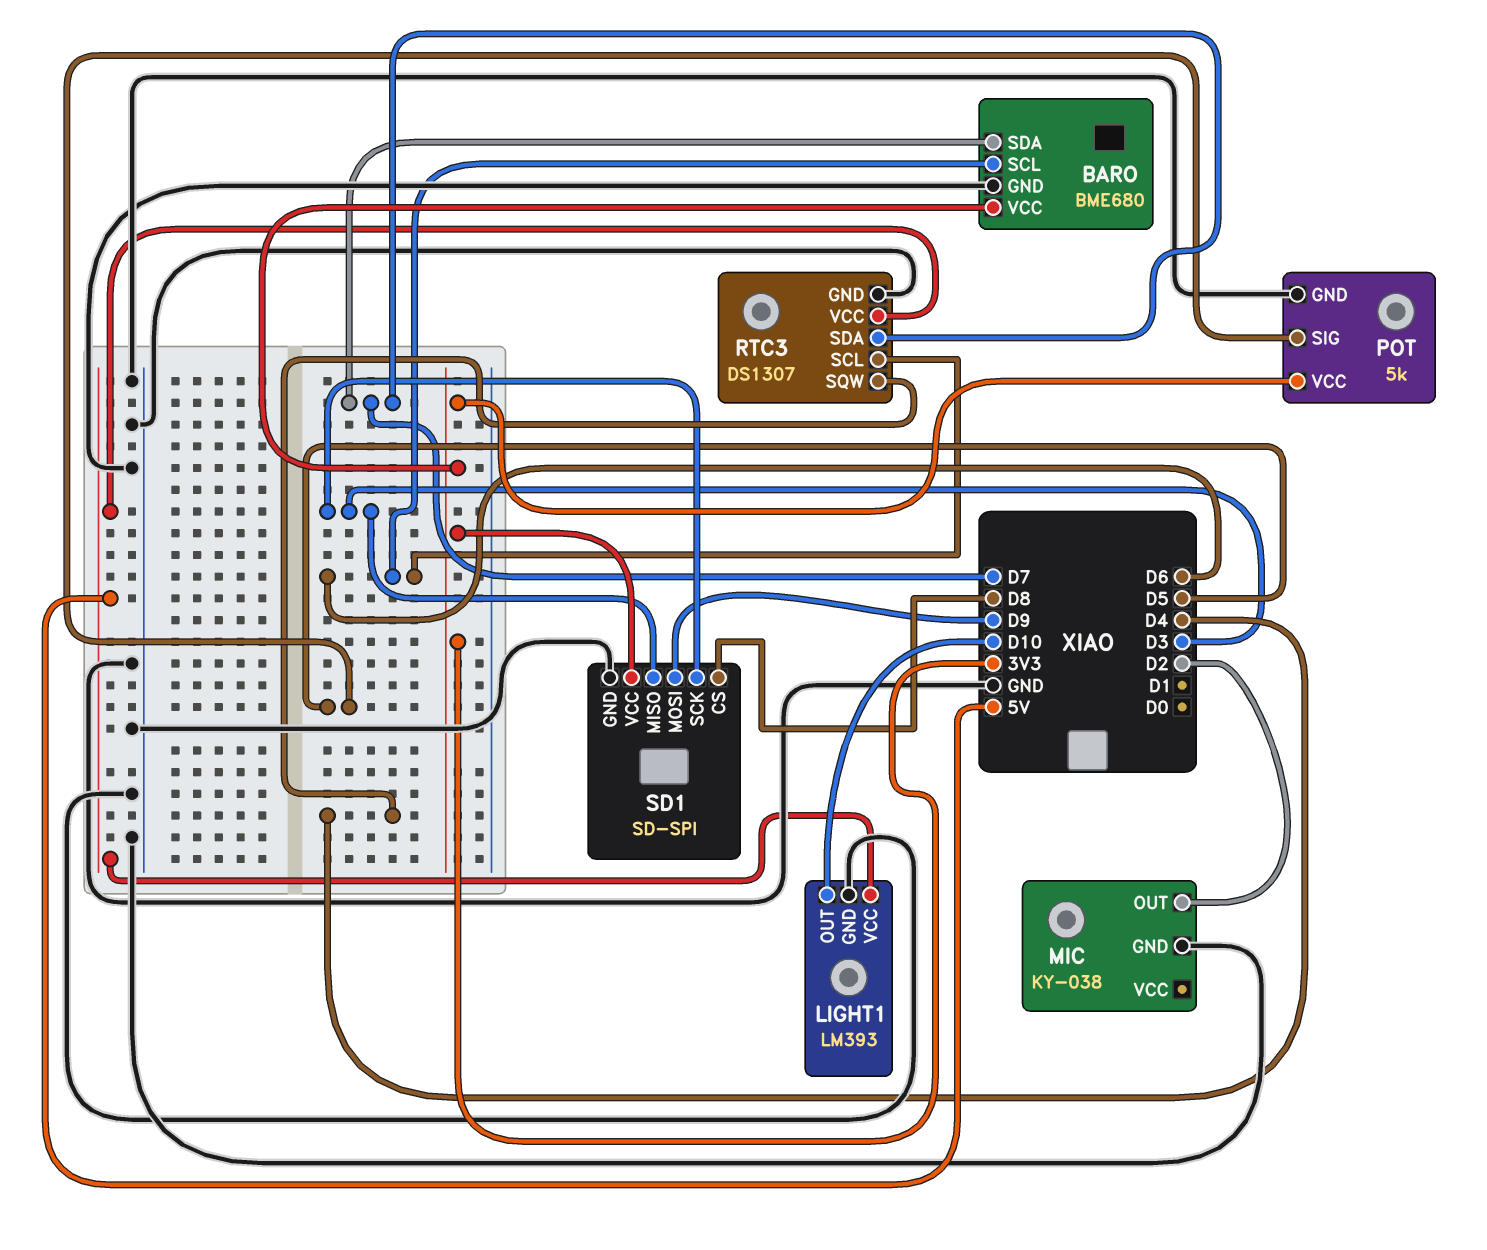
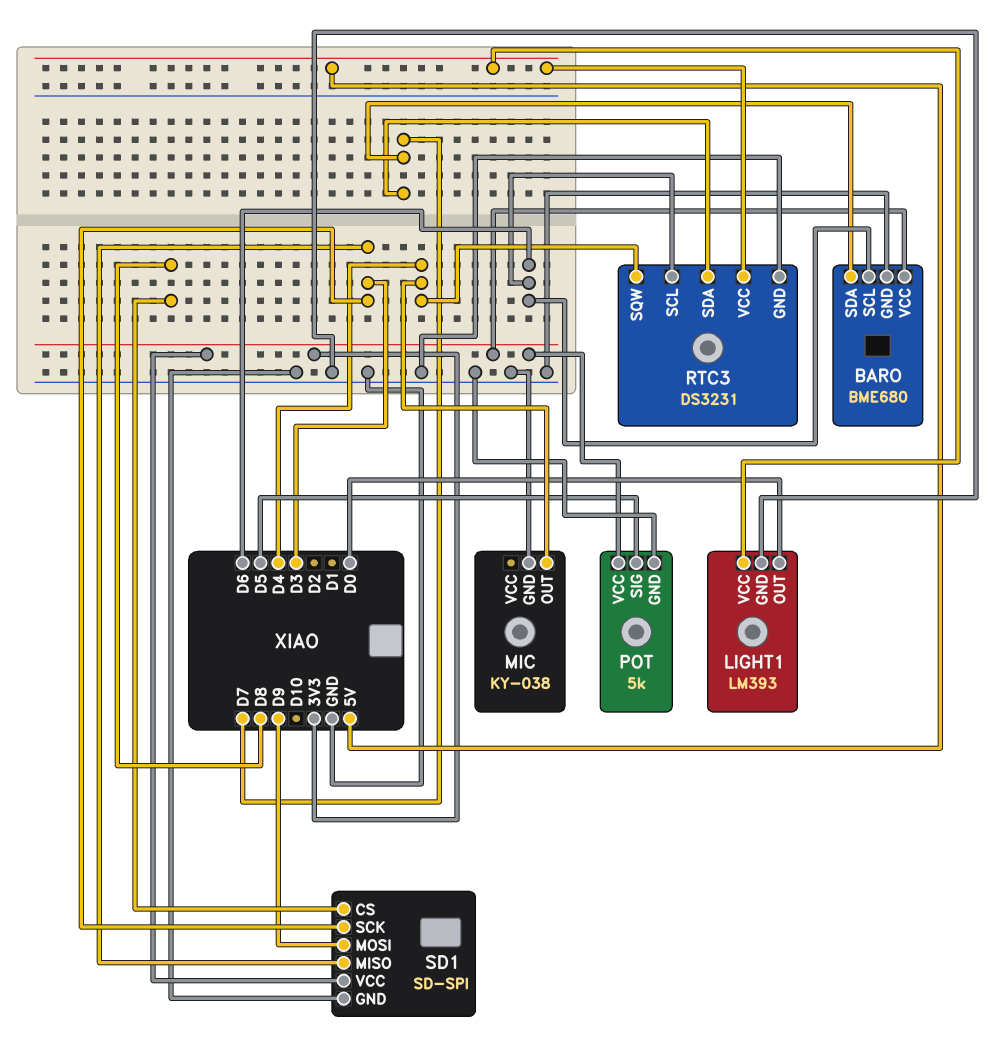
LIGHT1 pin OUT: D10 -> D0
MIC pin OUT: D2 -> D4
RTC3: DS1307 -> DS3231

